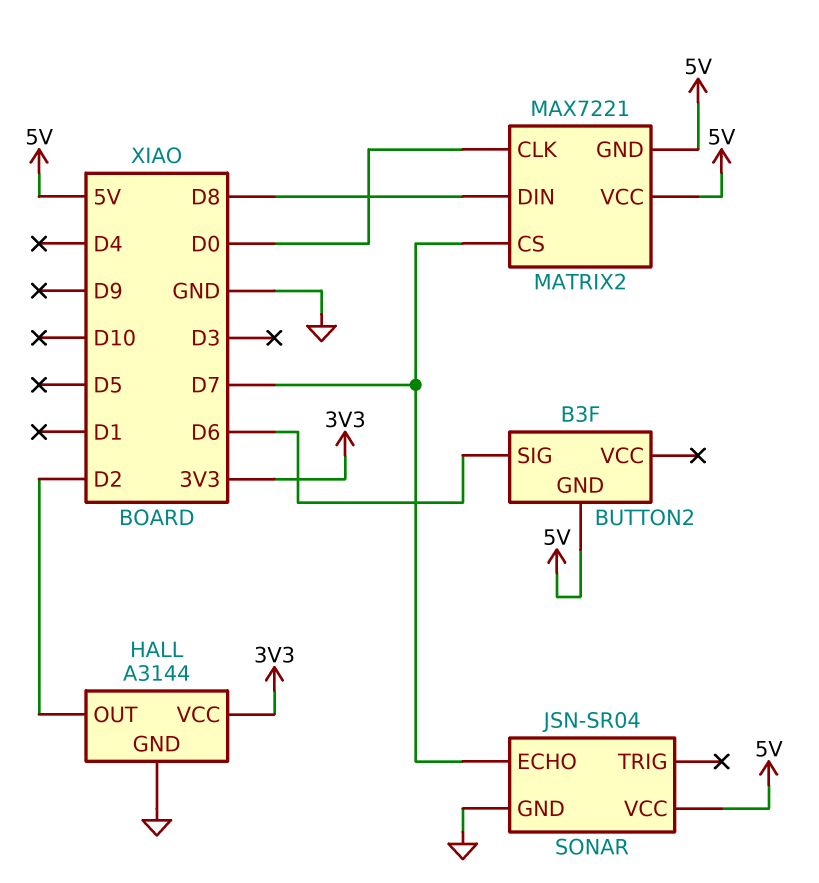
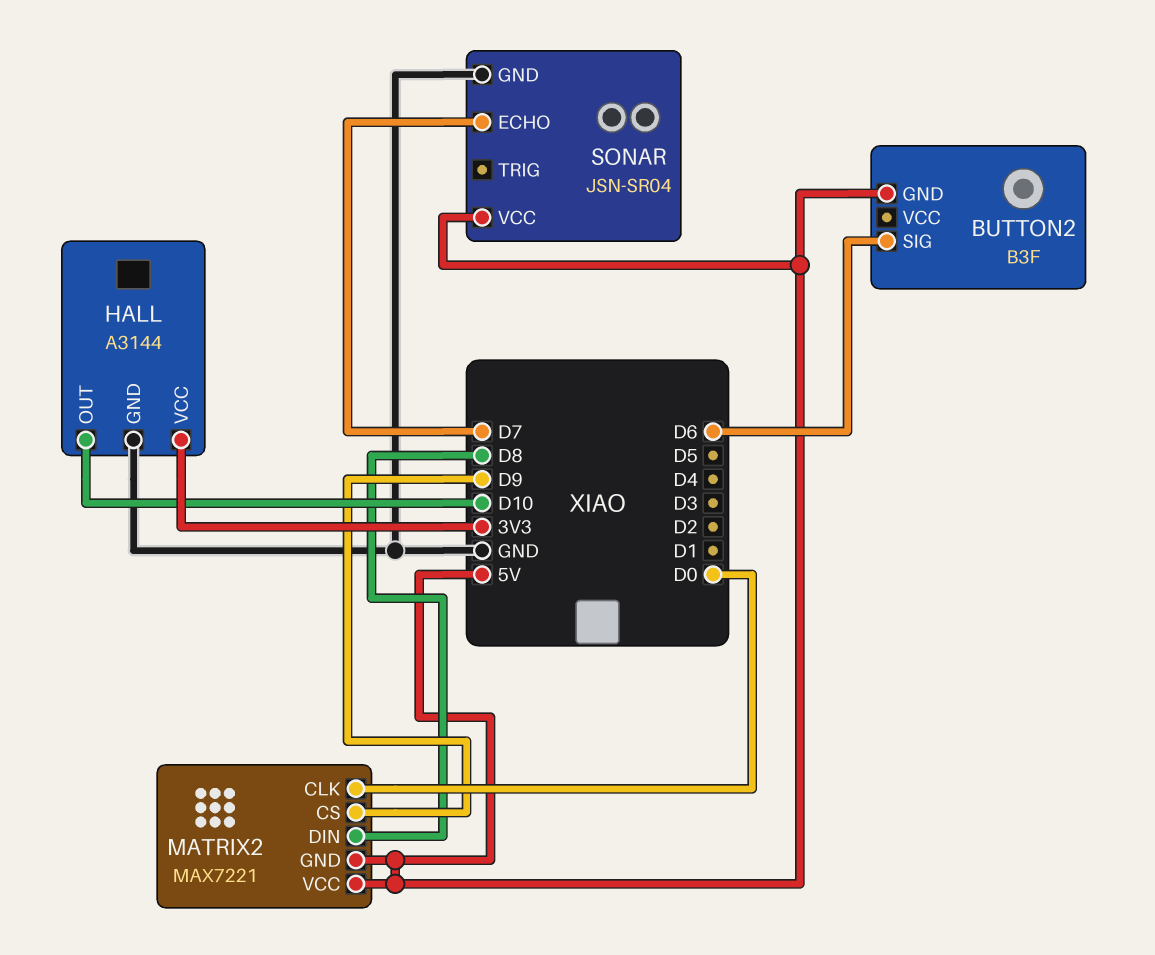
HALL pin OUT: D2 -> D10
MATRIX2 pin CS: D7 -> D9

